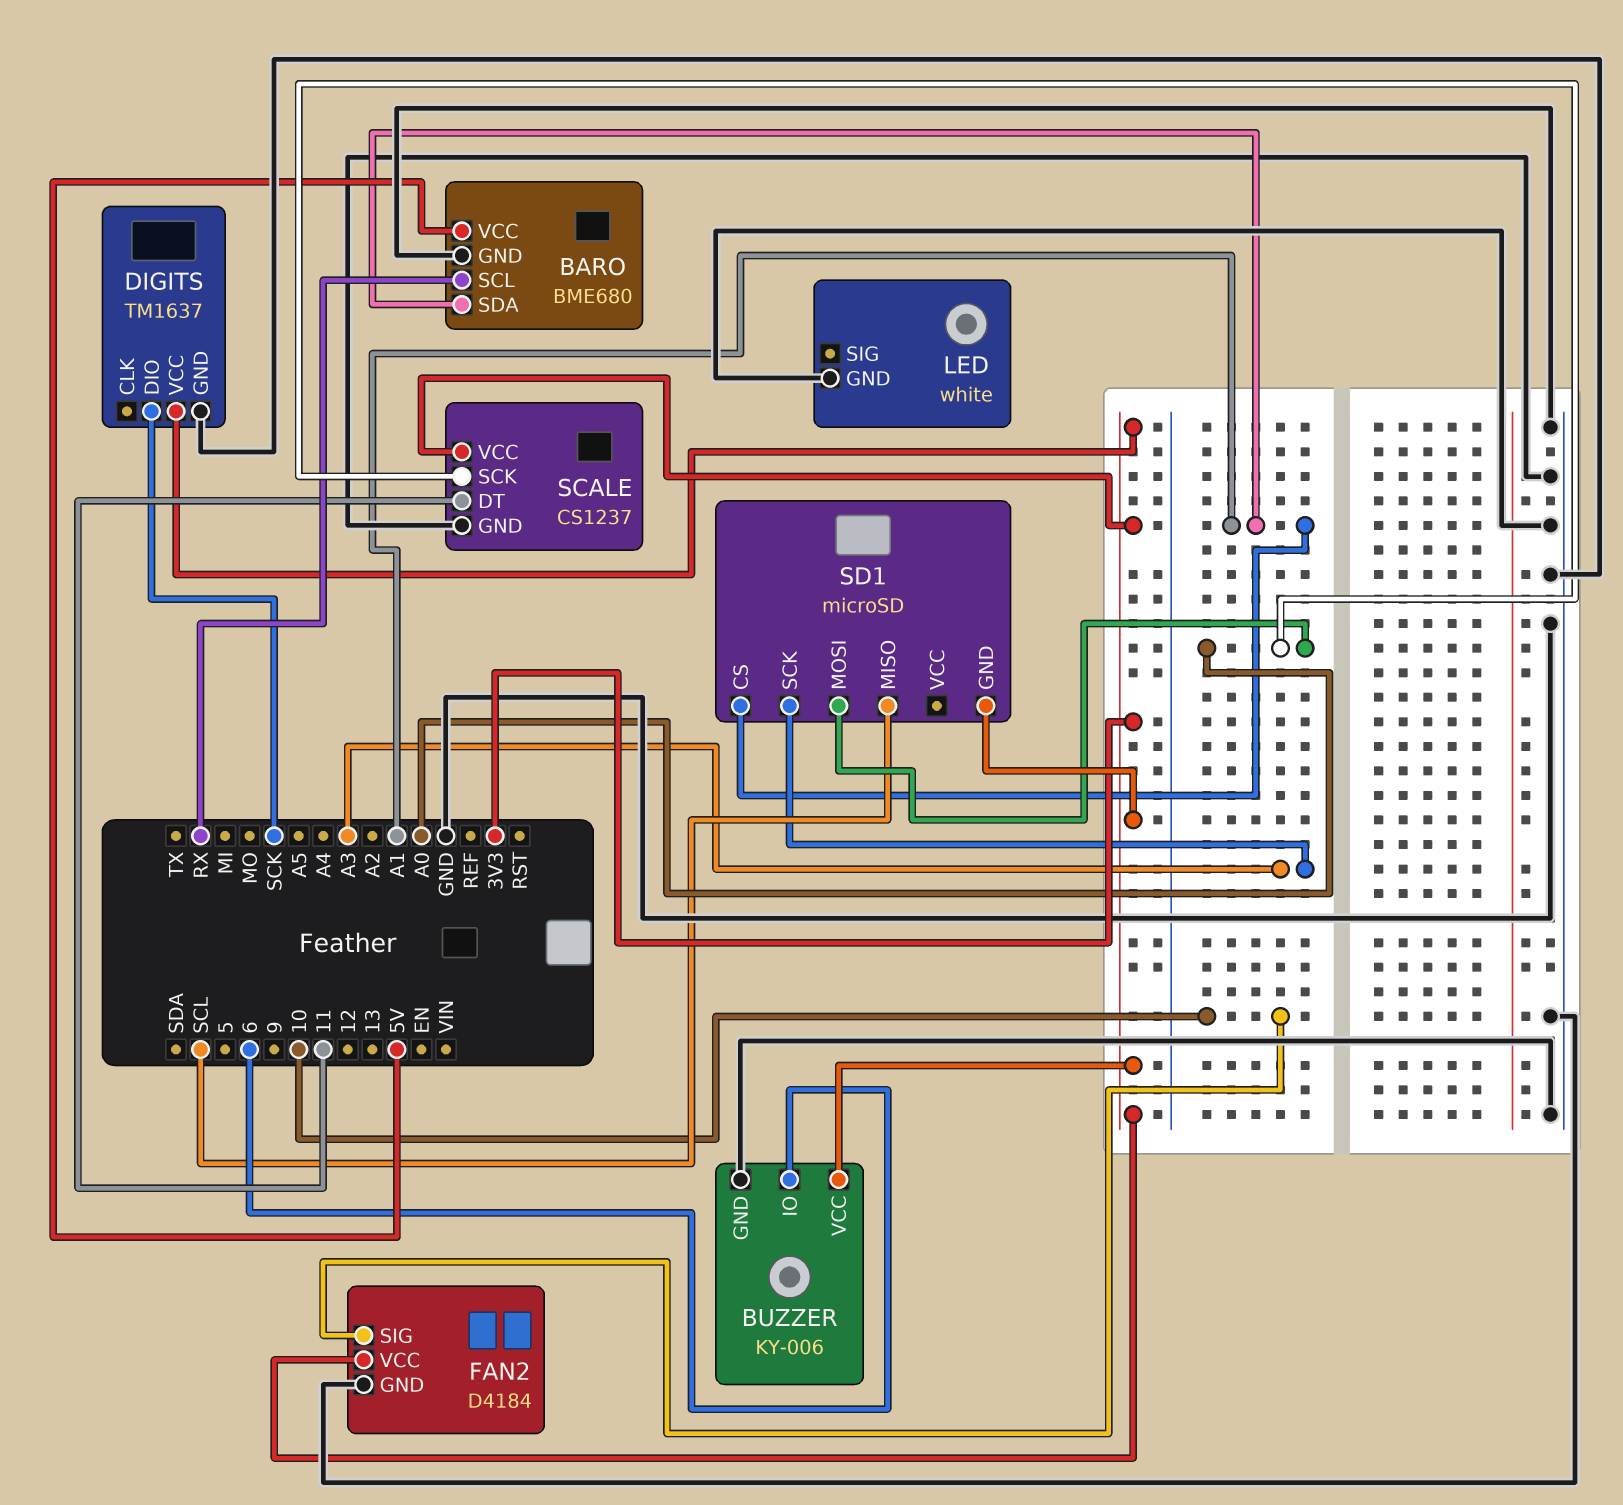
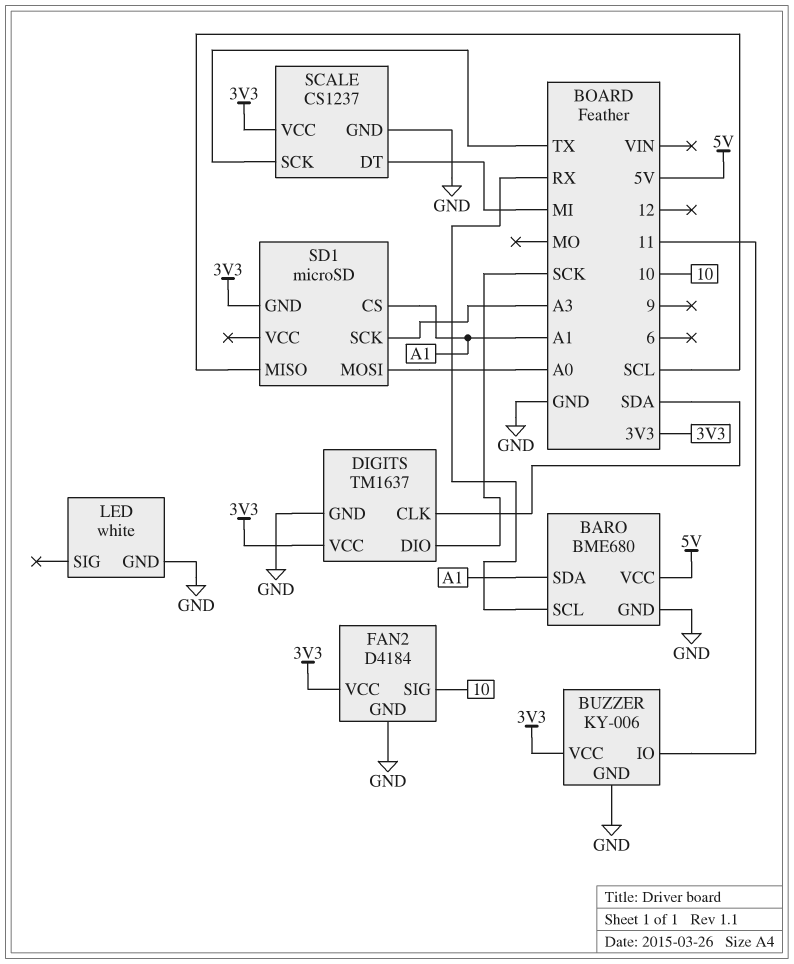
BUZZER pin IO: 6 -> 11
DIGITS pin CLK: none -> SDA
SCALE pin DT: 11 -> MI
SCALE pin SCK: A0 -> TX

